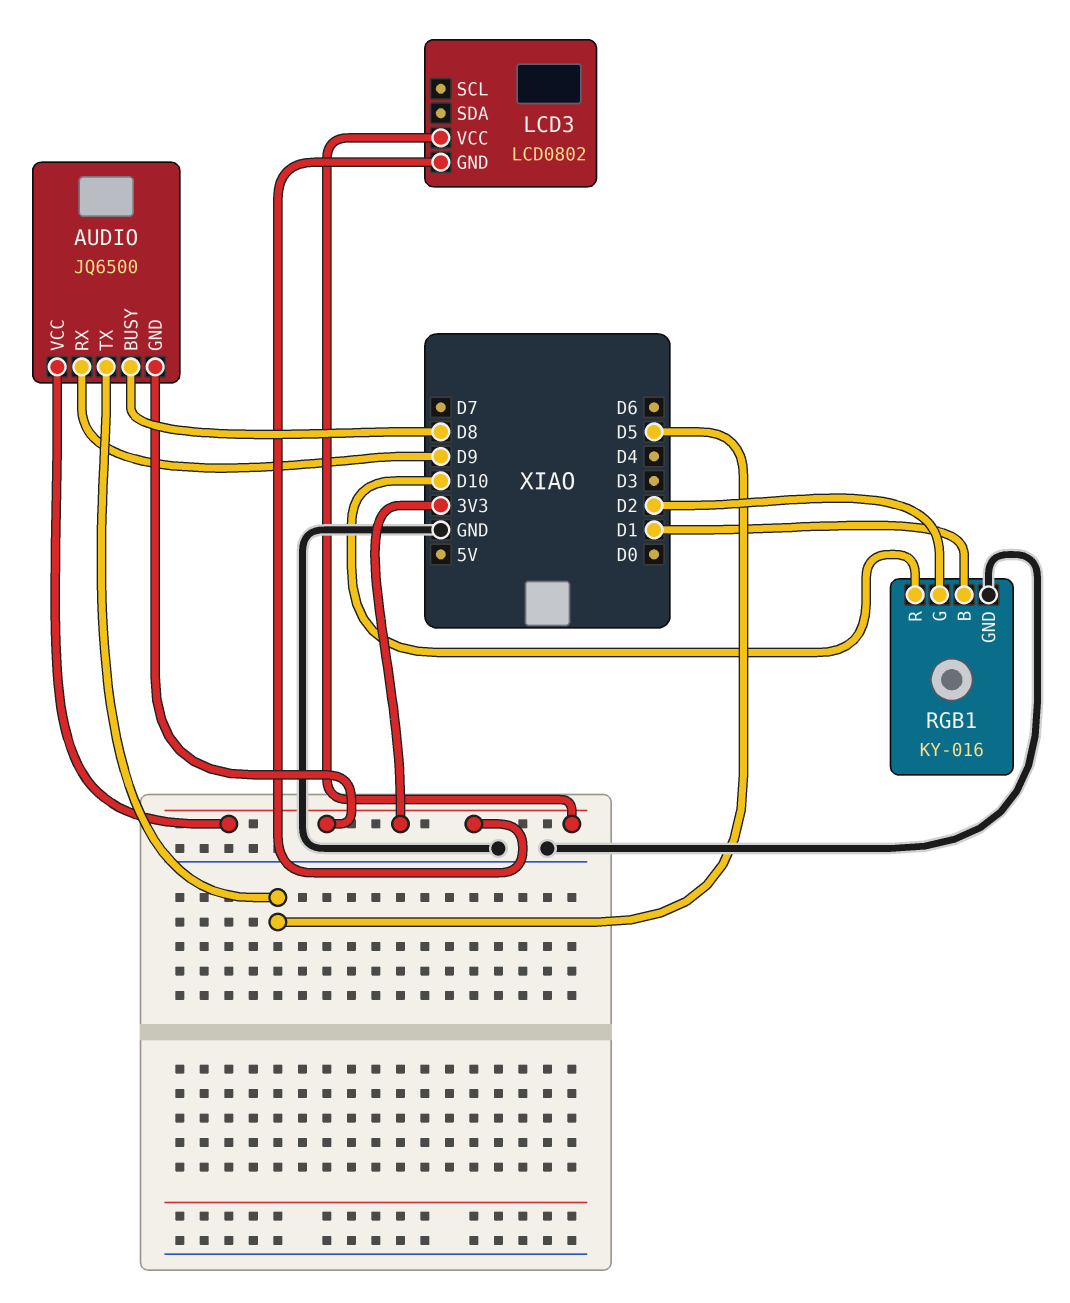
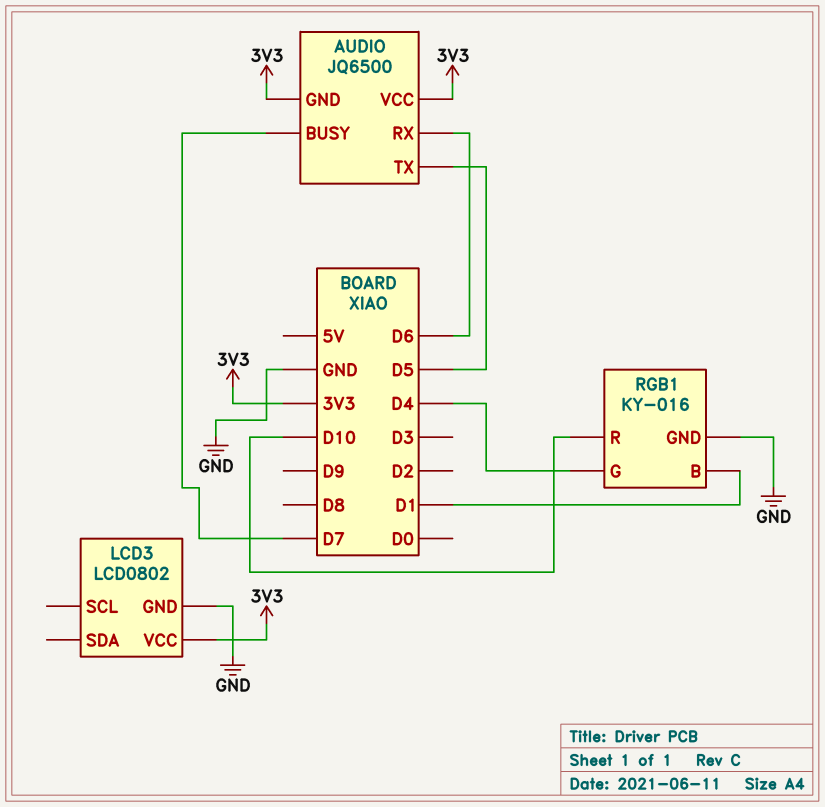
AUDIO pin BUSY: D8 -> D7
AUDIO pin RX: D9 -> D6
LCD3 pin GND: 3V3 -> GND
RGB1 pin G: D2 -> D4

